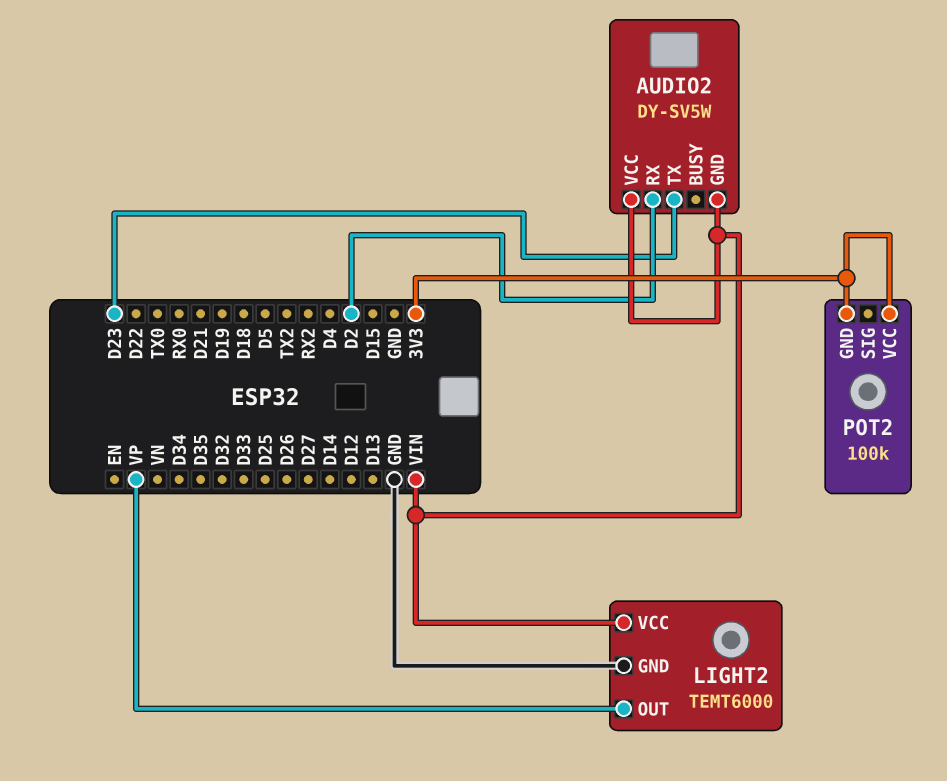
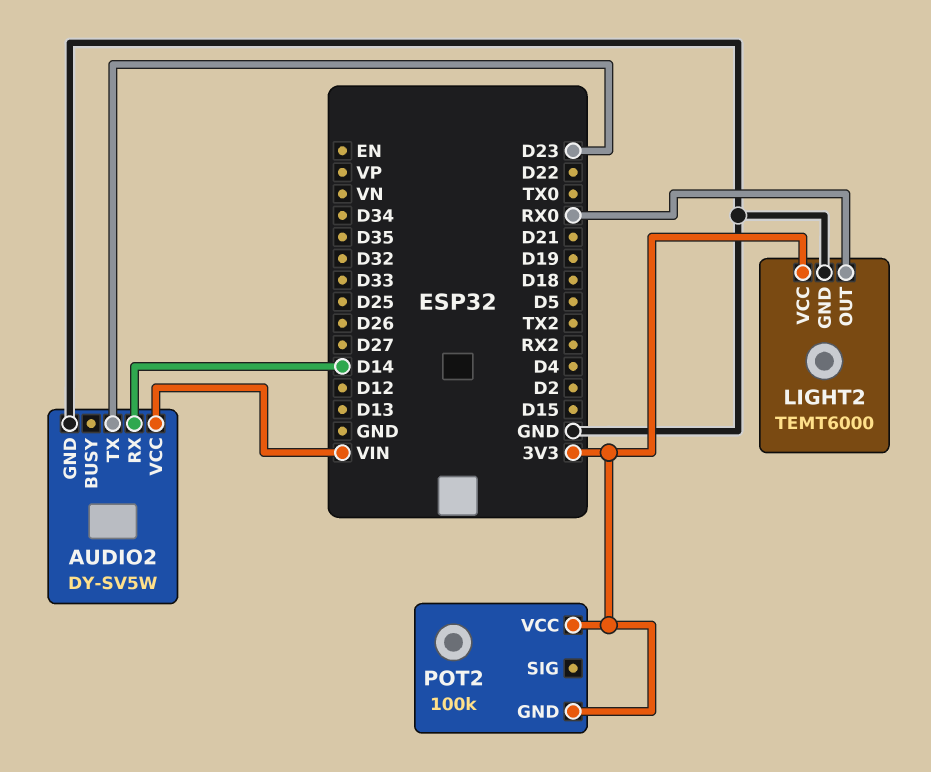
AUDIO2 pin GND: VIN -> GND
AUDIO2 pin RX: D2 -> D14
LIGHT2 pin OUT: VP -> RX0
LIGHT2 pin VCC: VIN -> 3V3

